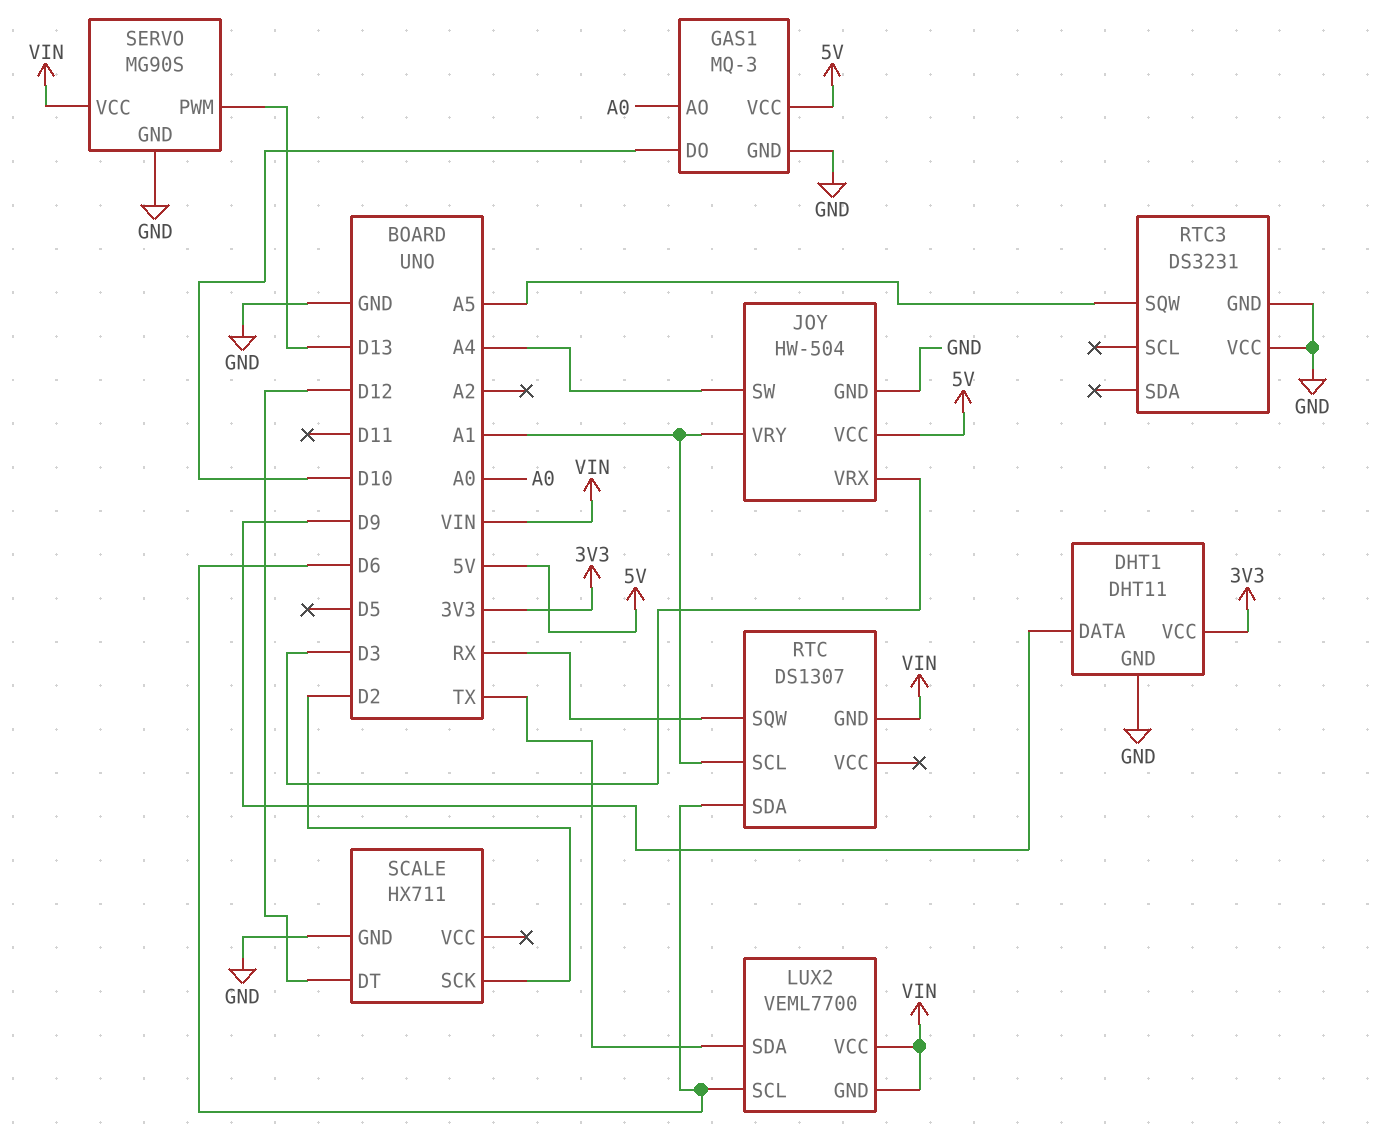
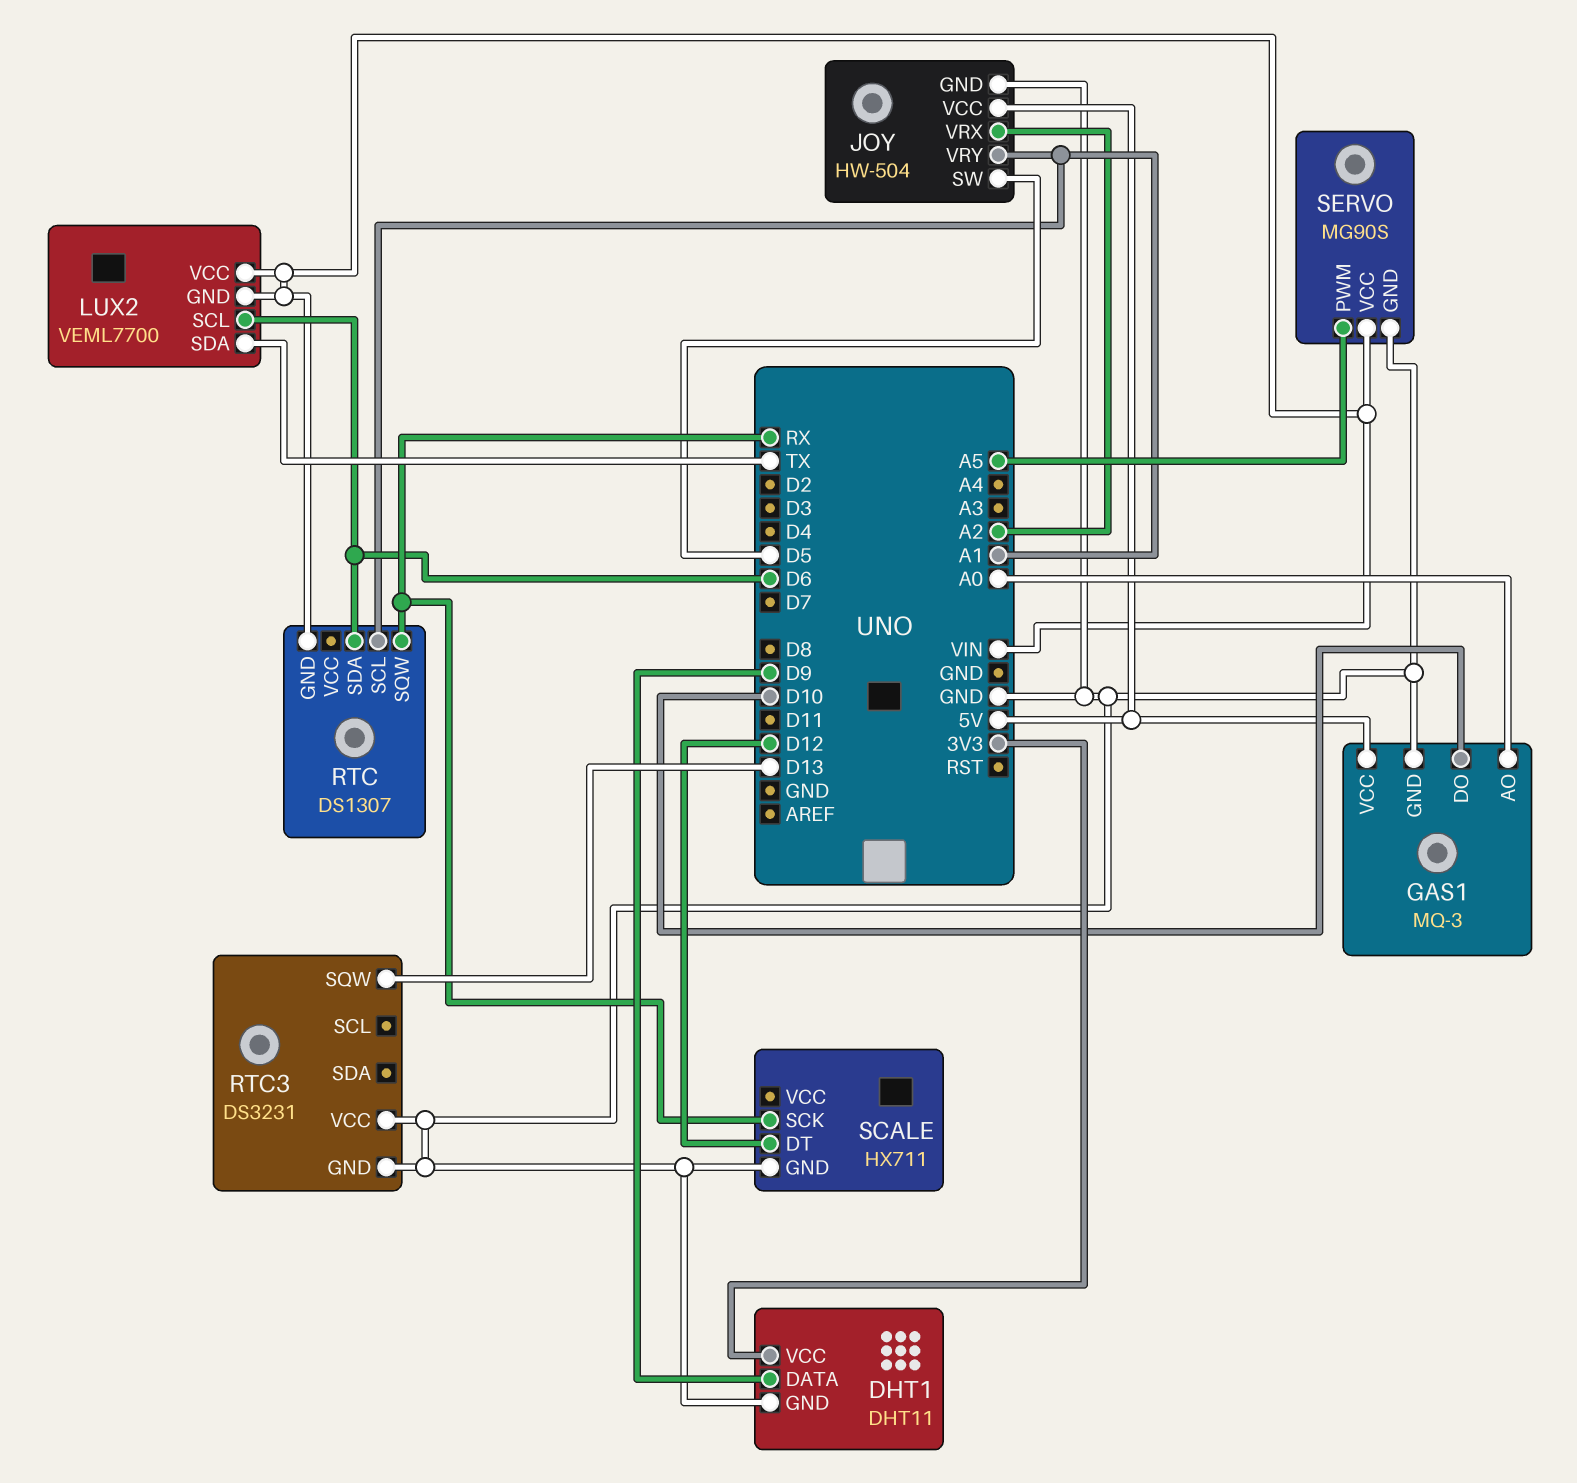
JOY pin SW: A4 -> D5
JOY pin VRX: D3 -> A2
RTC3 pin SQW: A5 -> D13
SCALE pin SCK: D2 -> RX
SERVO pin PWM: D13 -> A5

